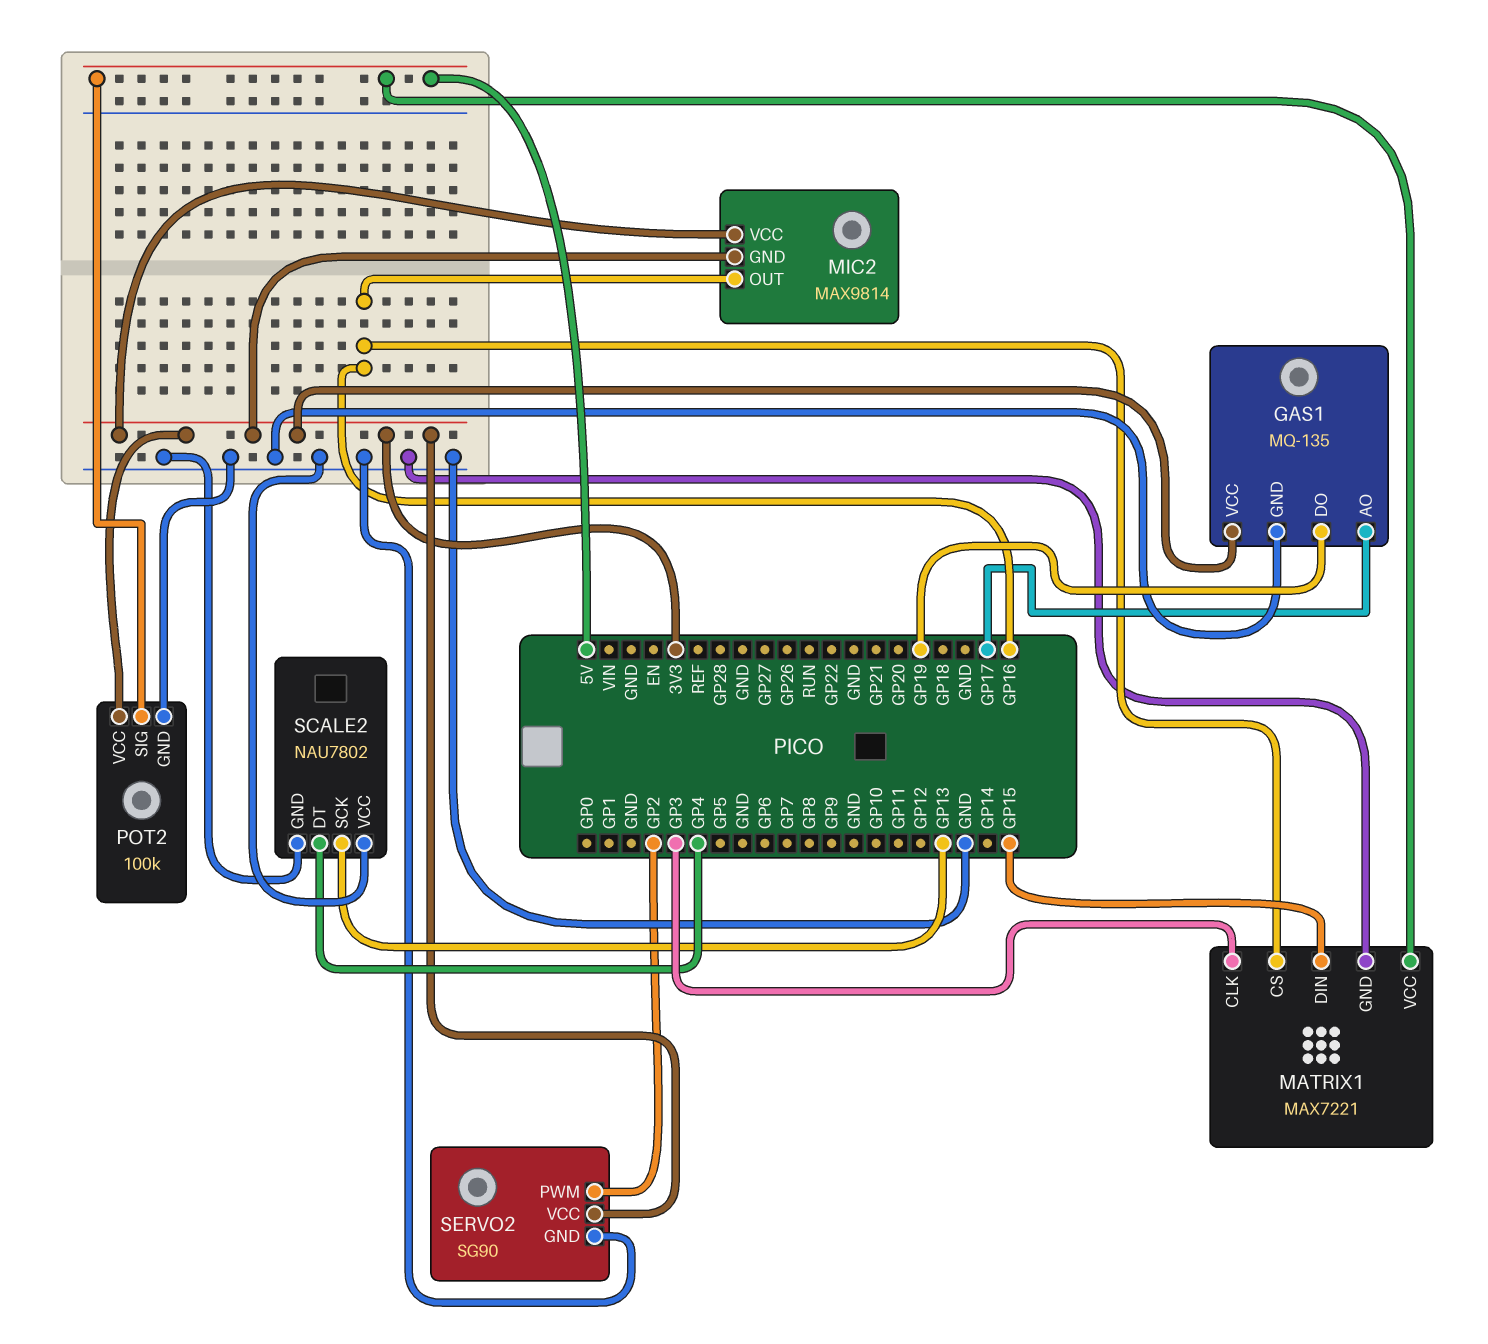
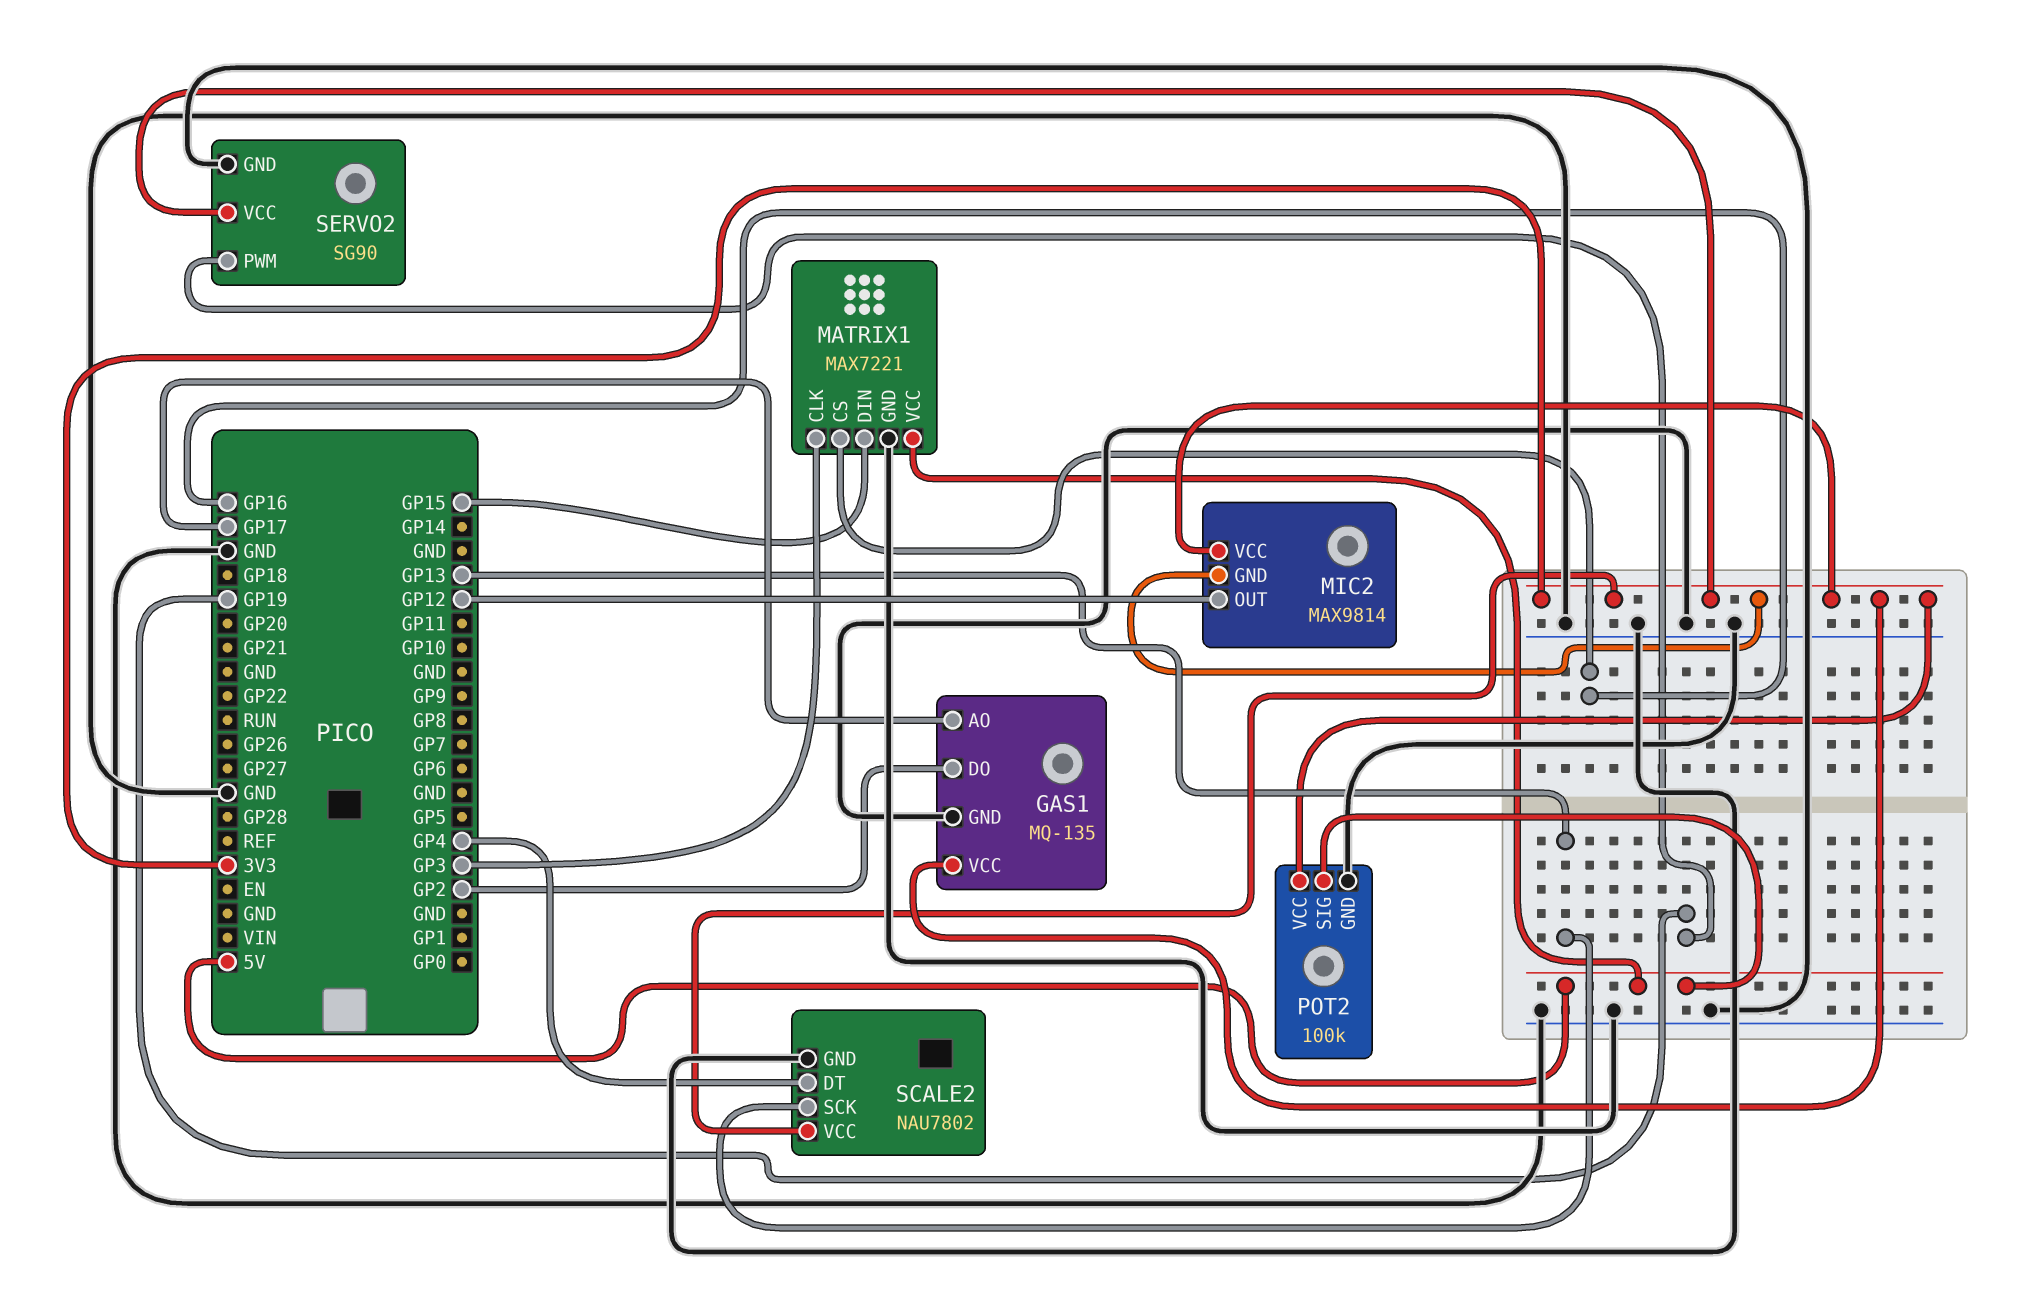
GAS1 pin DO: GP19 -> GP2
MIC2 pin OUT: GP16 -> GP12
SCALE2 pin VCC: GND -> 3V3
SERVO2 pin PWM: GP2 -> GP19

